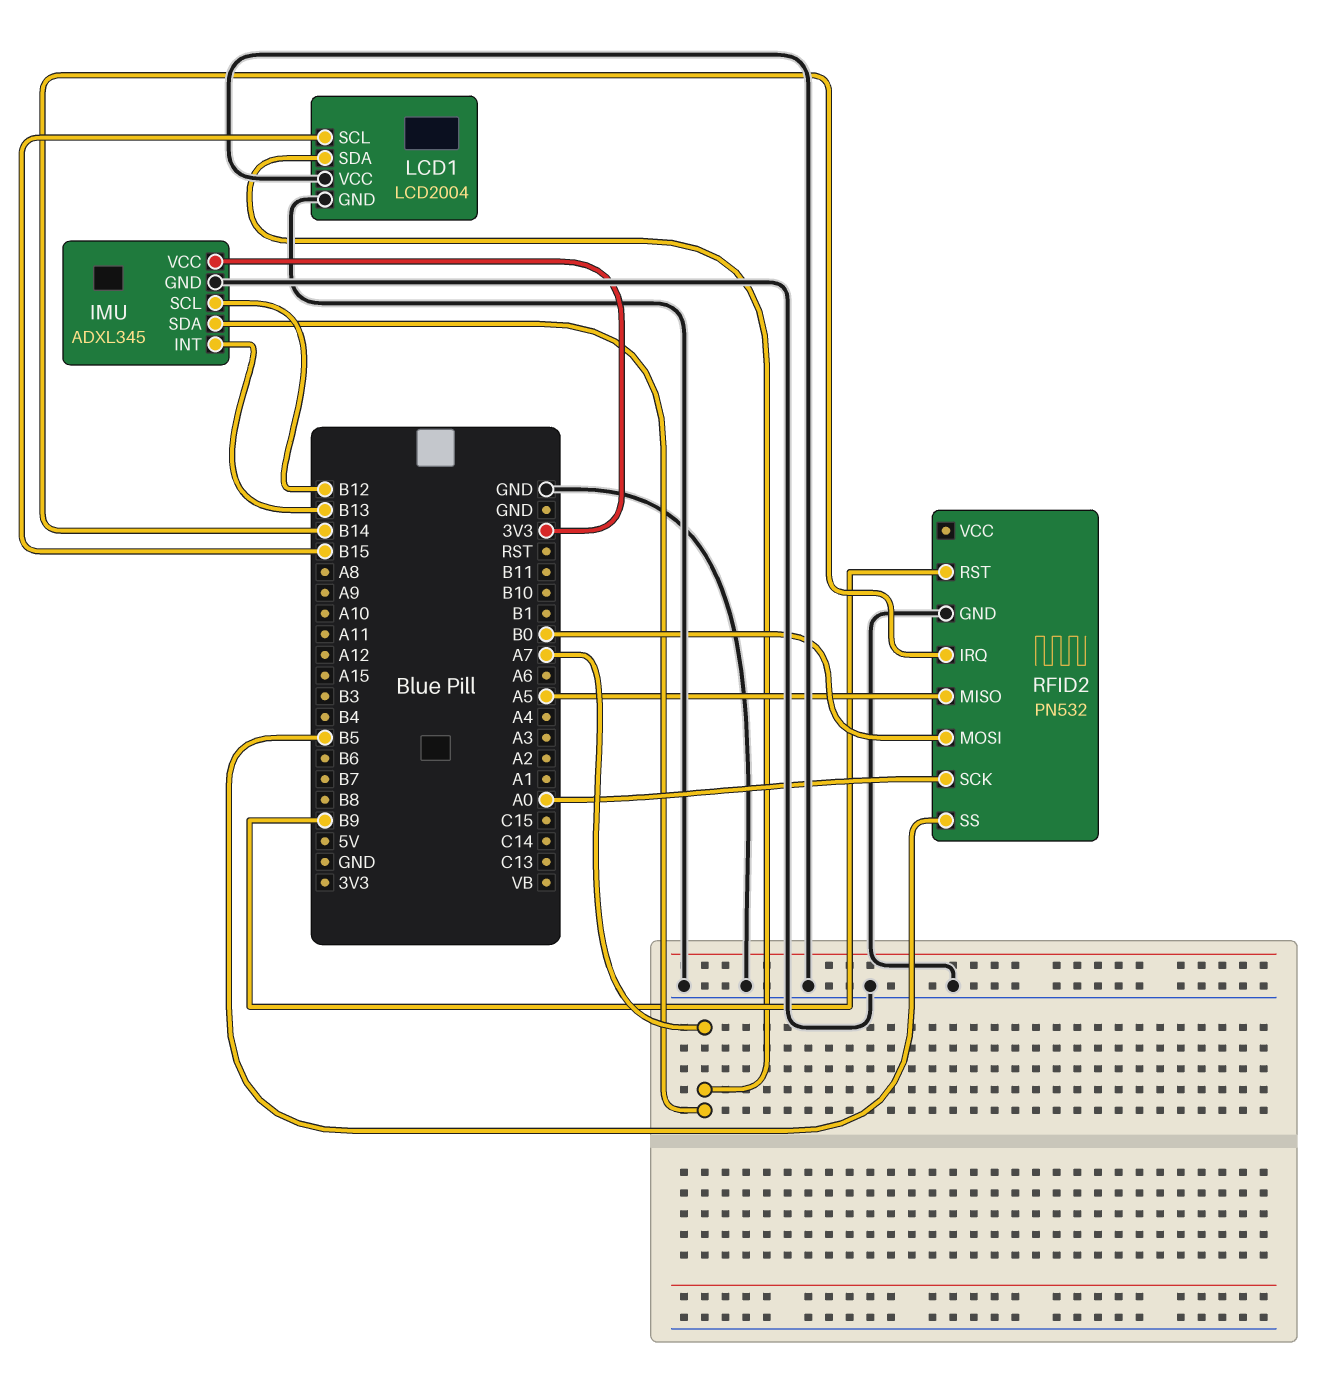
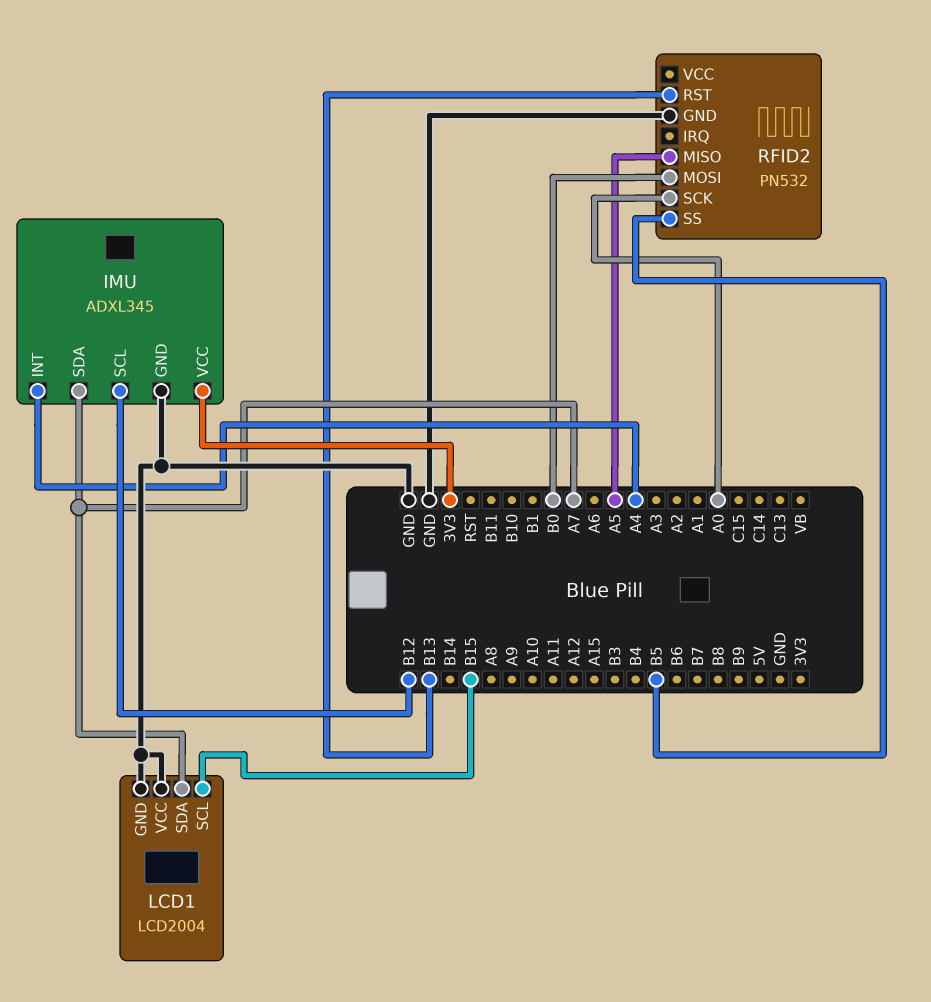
IMU pin INT: B13 -> A4
RFID2 pin IRQ: B14 -> none
RFID2 pin RST: B9 -> B13

